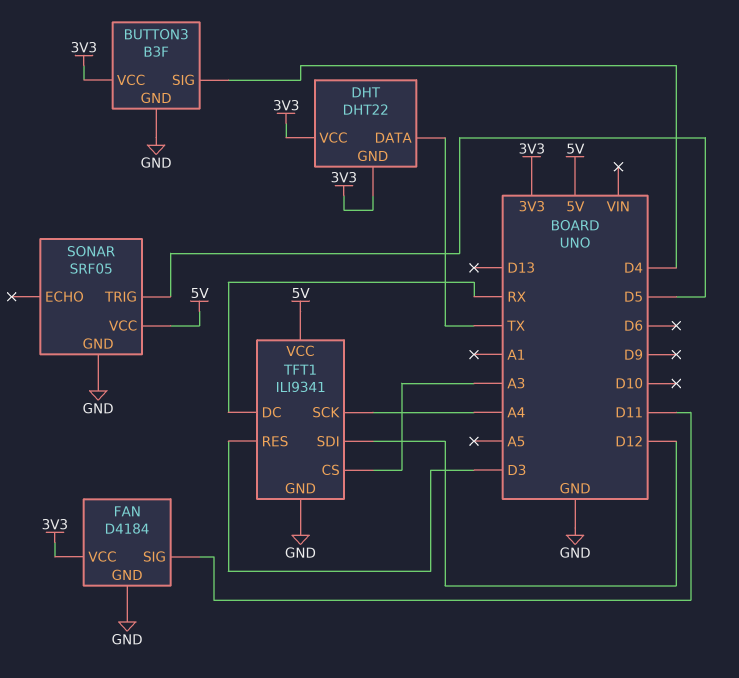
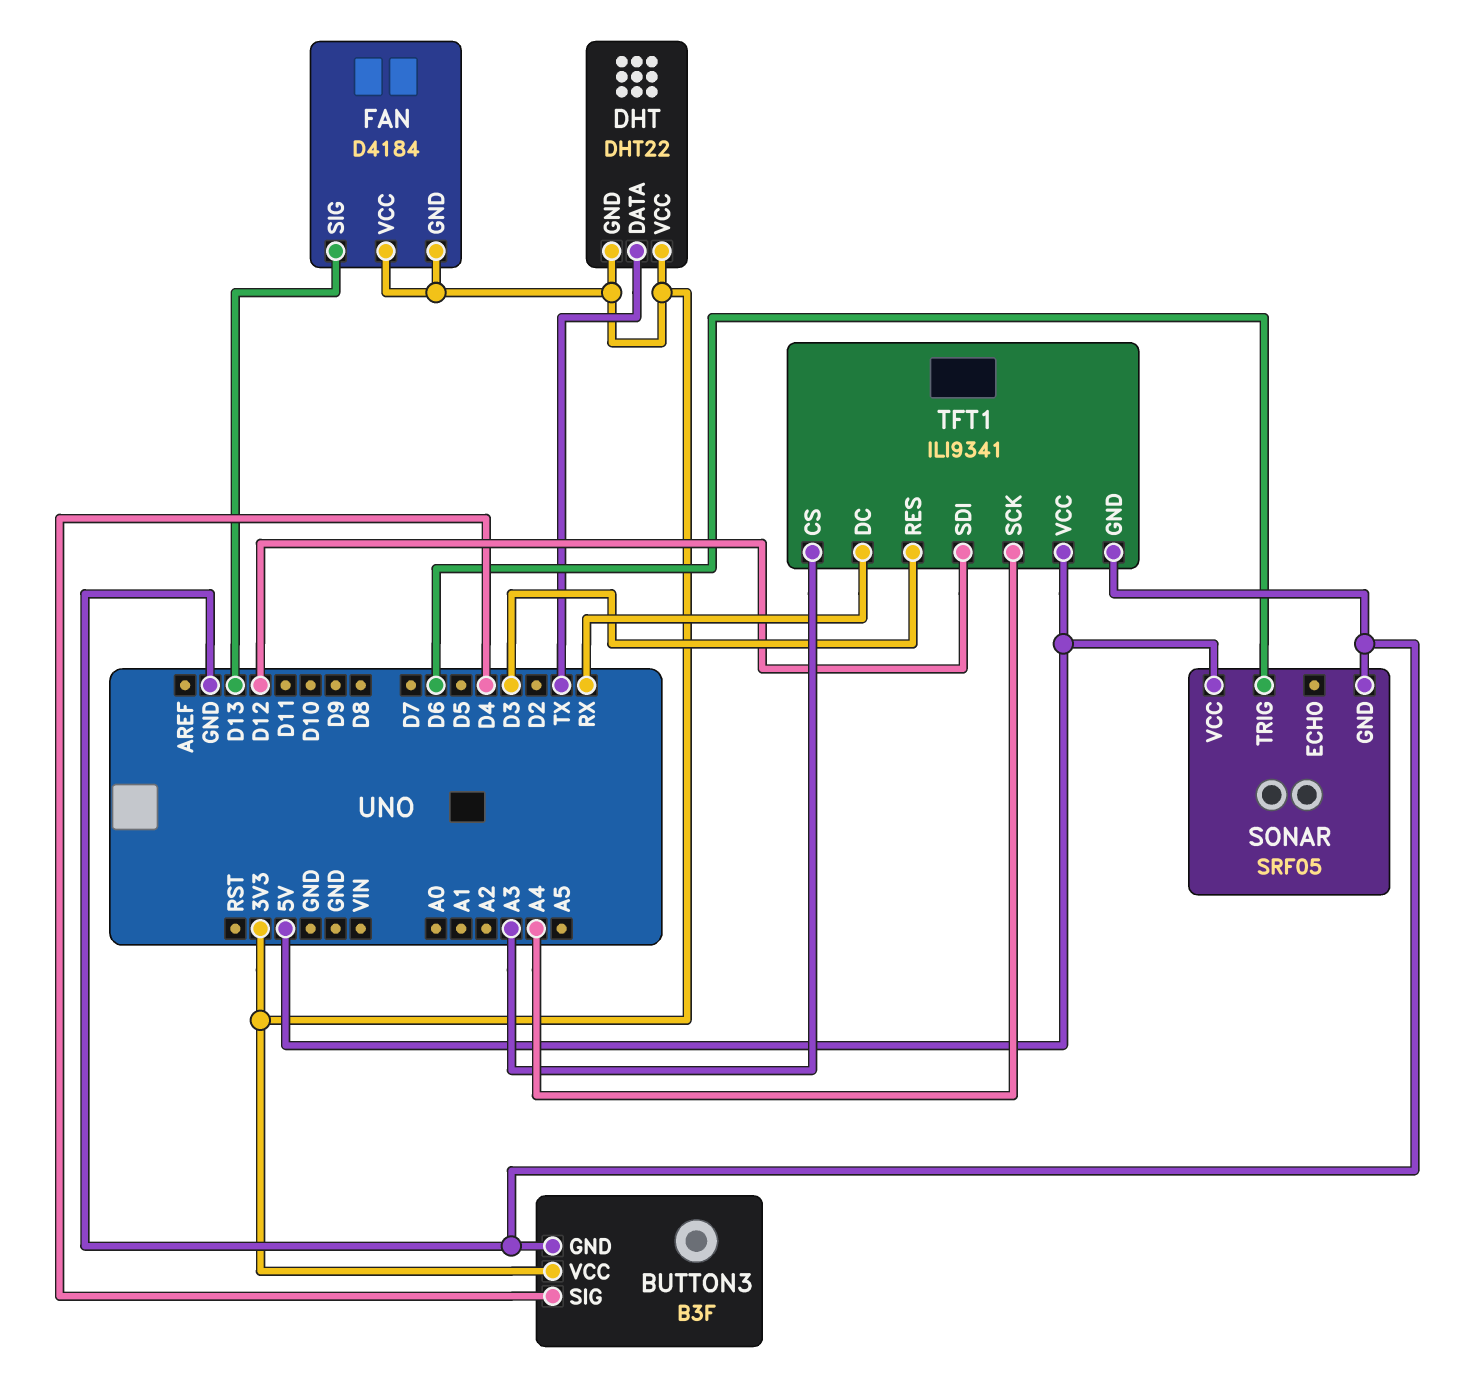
FAN pin GND: GND -> 3V3
FAN pin SIG: D11 -> D13
SONAR pin TRIG: D5 -> D6

